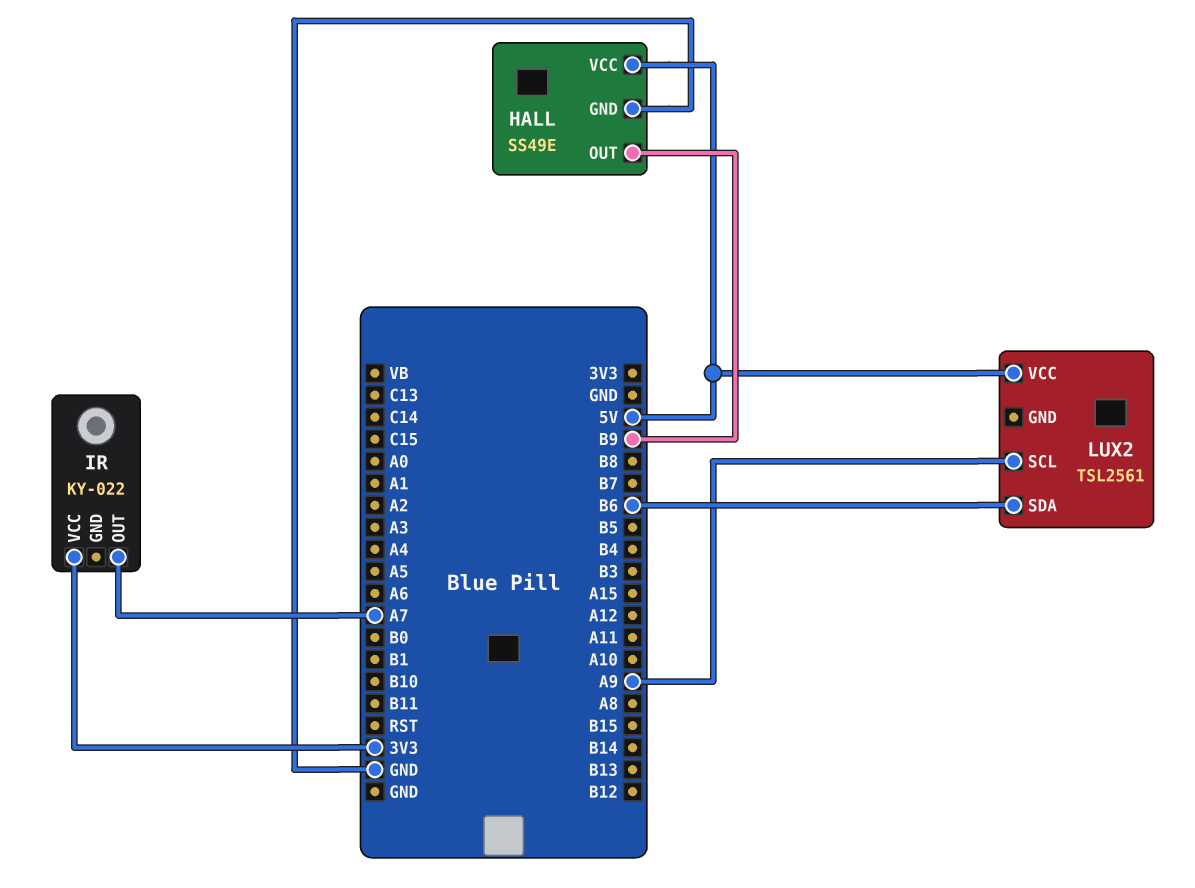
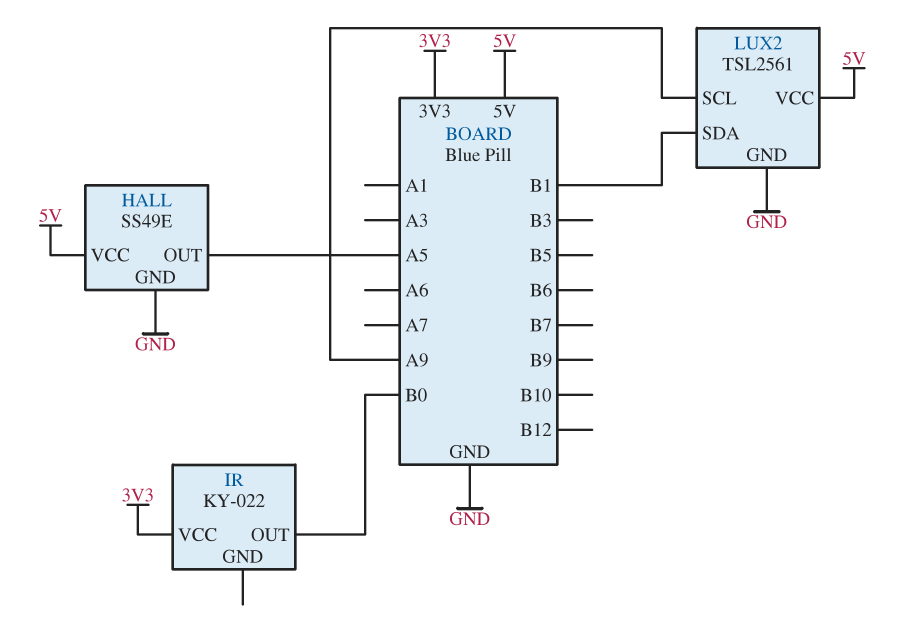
HALL pin OUT: B9 -> A5
IR pin OUT: A7 -> B0
LUX2 pin GND: none -> GND
LUX2 pin SDA: B6 -> B1

